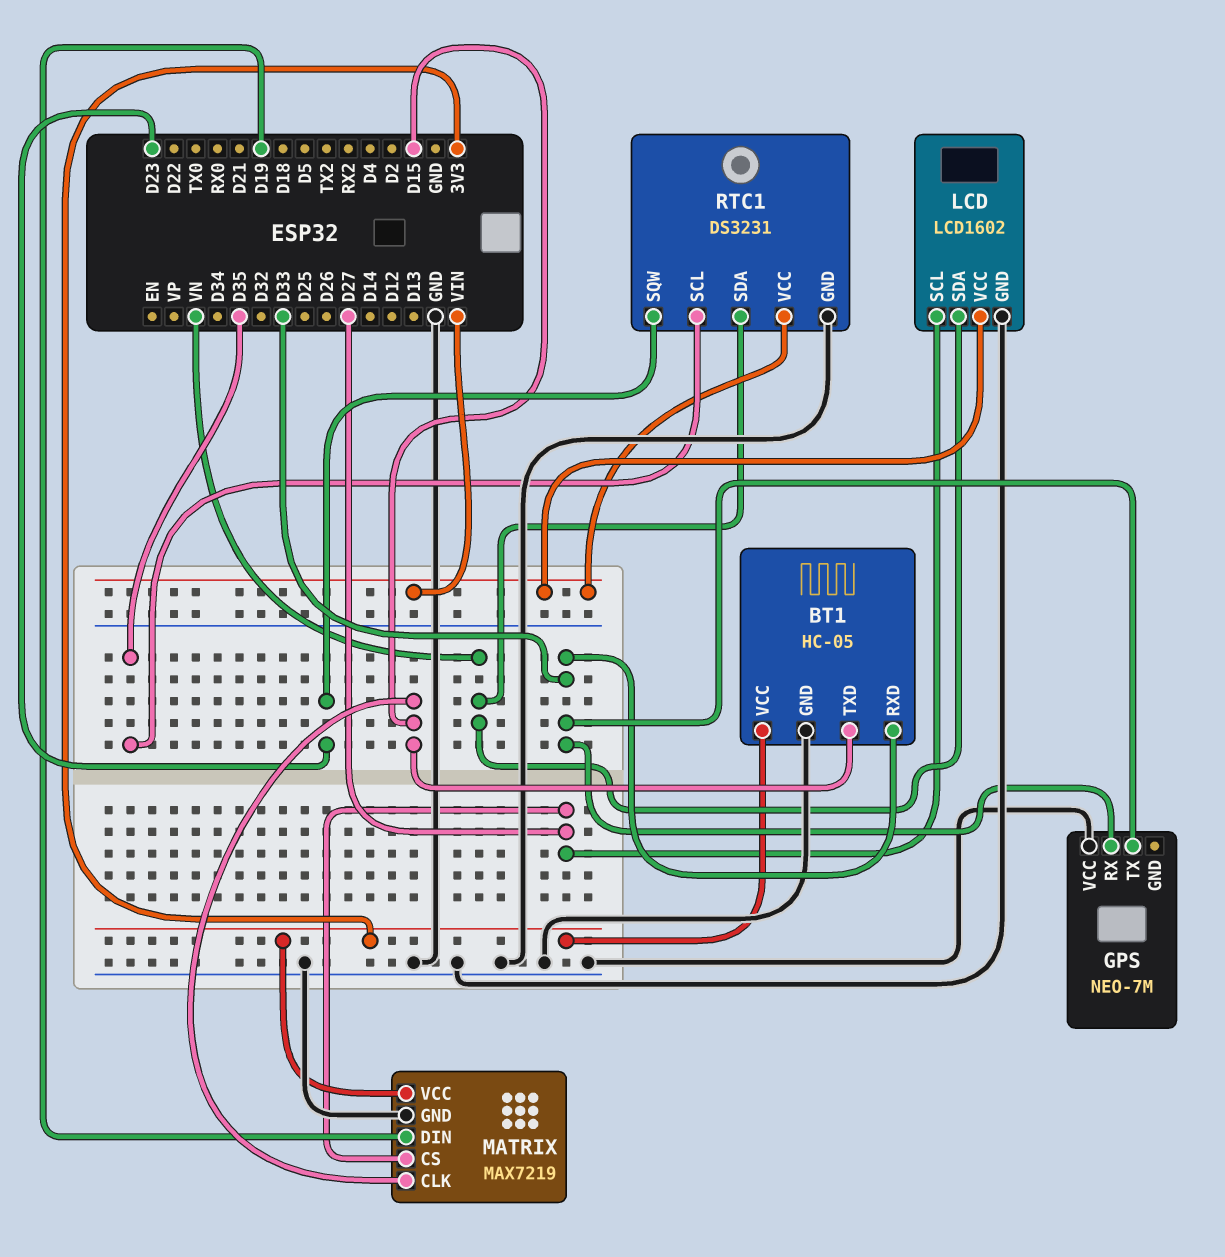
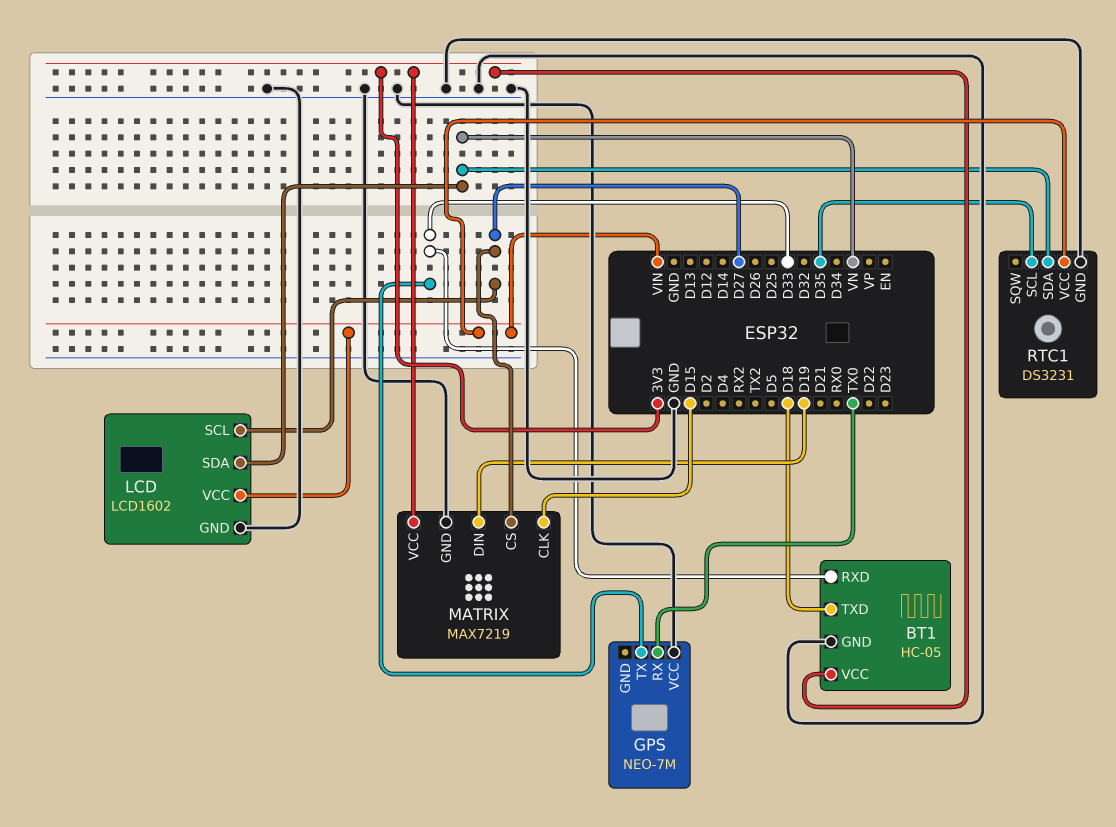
BT1 pin TXD: D15 -> D18
GPS pin RX: D33 -> TX0
RTC1 pin SQW: D23 -> none

